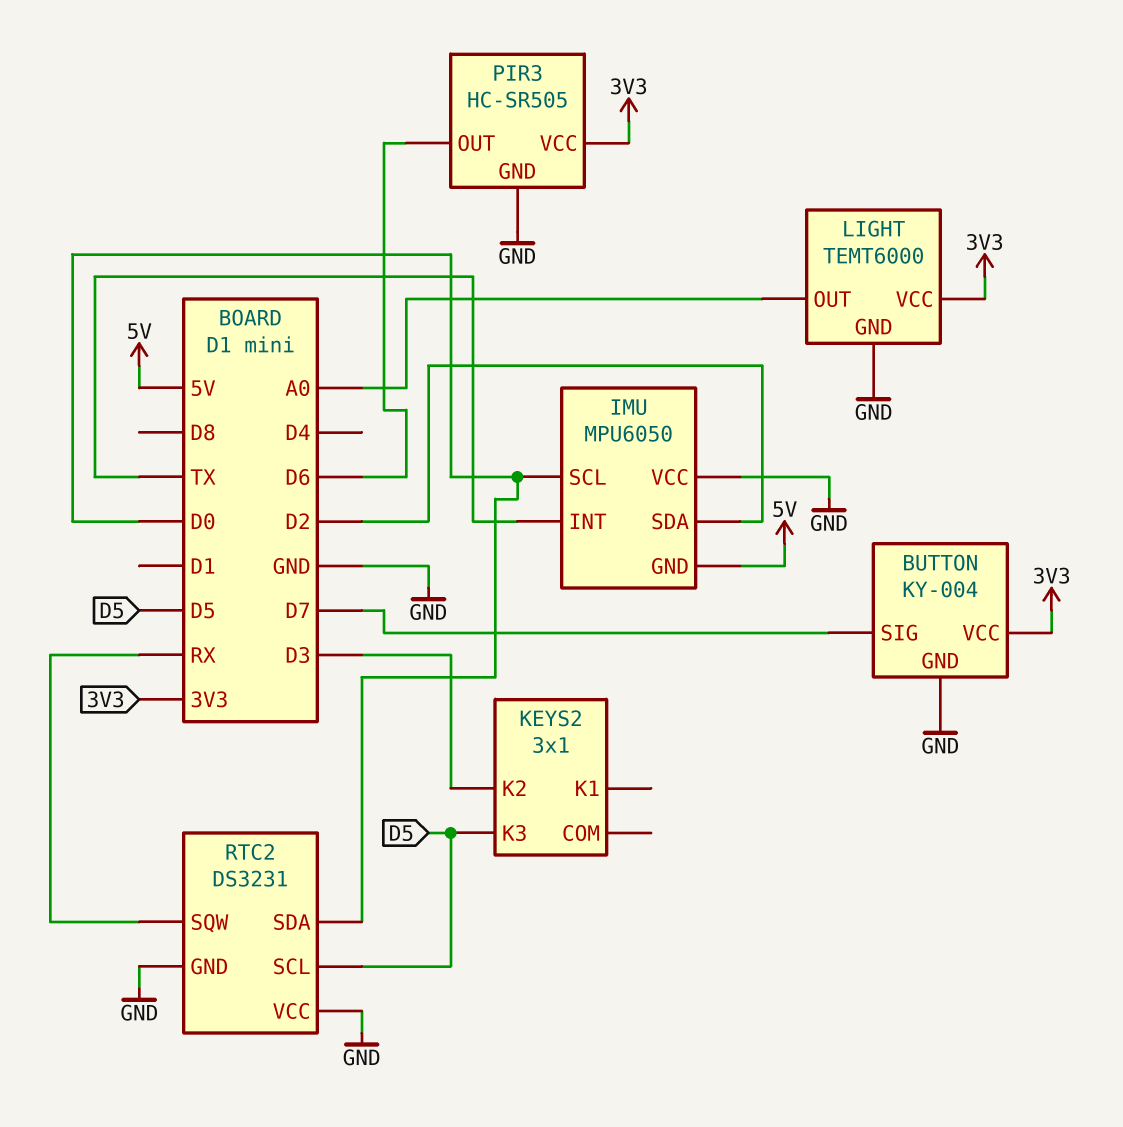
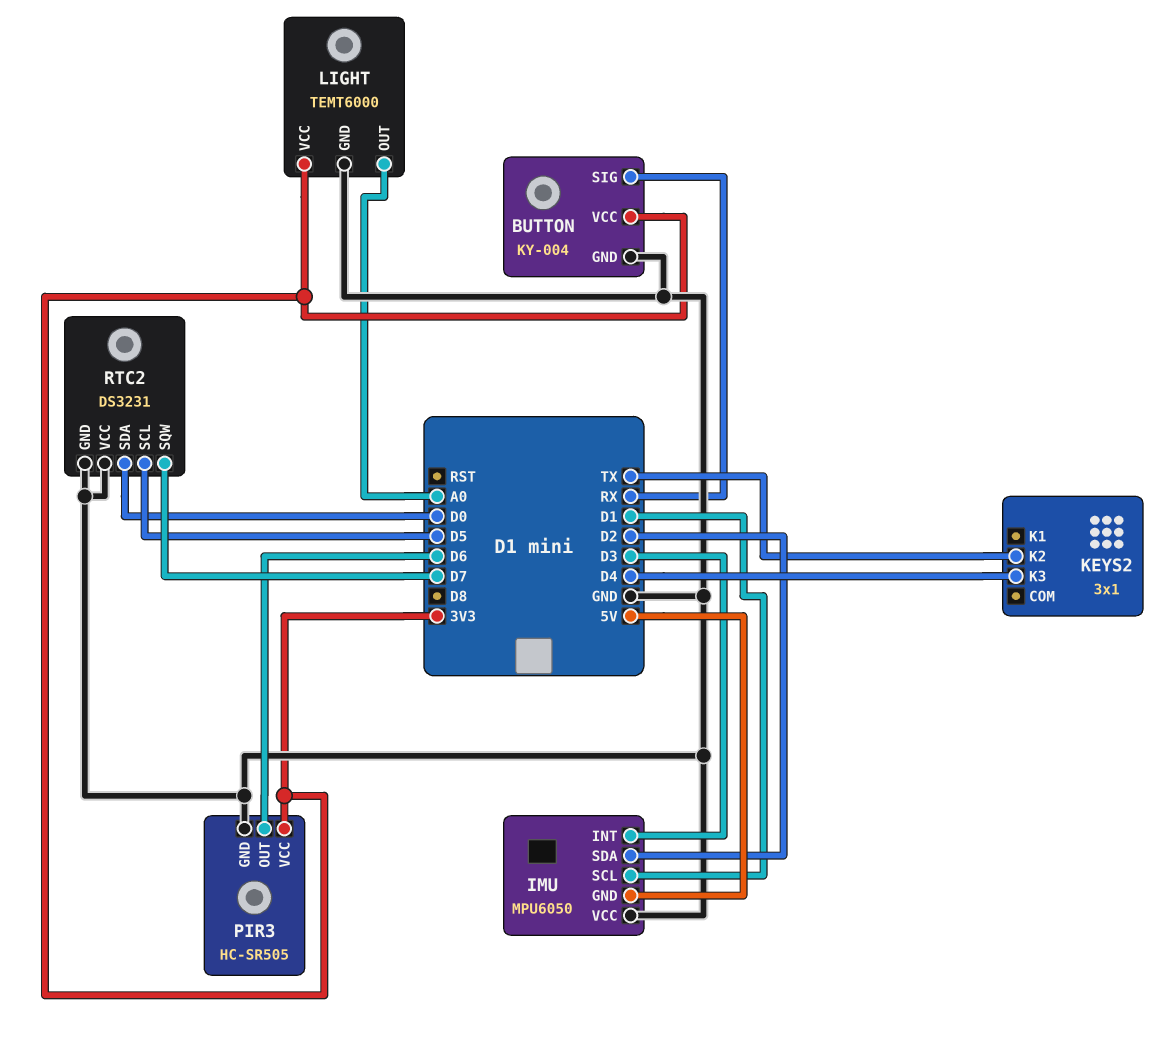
BUTTON pin SIG: D7 -> RX
IMU pin INT: TX -> D3
IMU pin SCL: D0 -> D1
KEYS2 pin K2: D3 -> TX
KEYS2 pin K3: D5 -> D4
RTC2 pin SQW: RX -> D7

